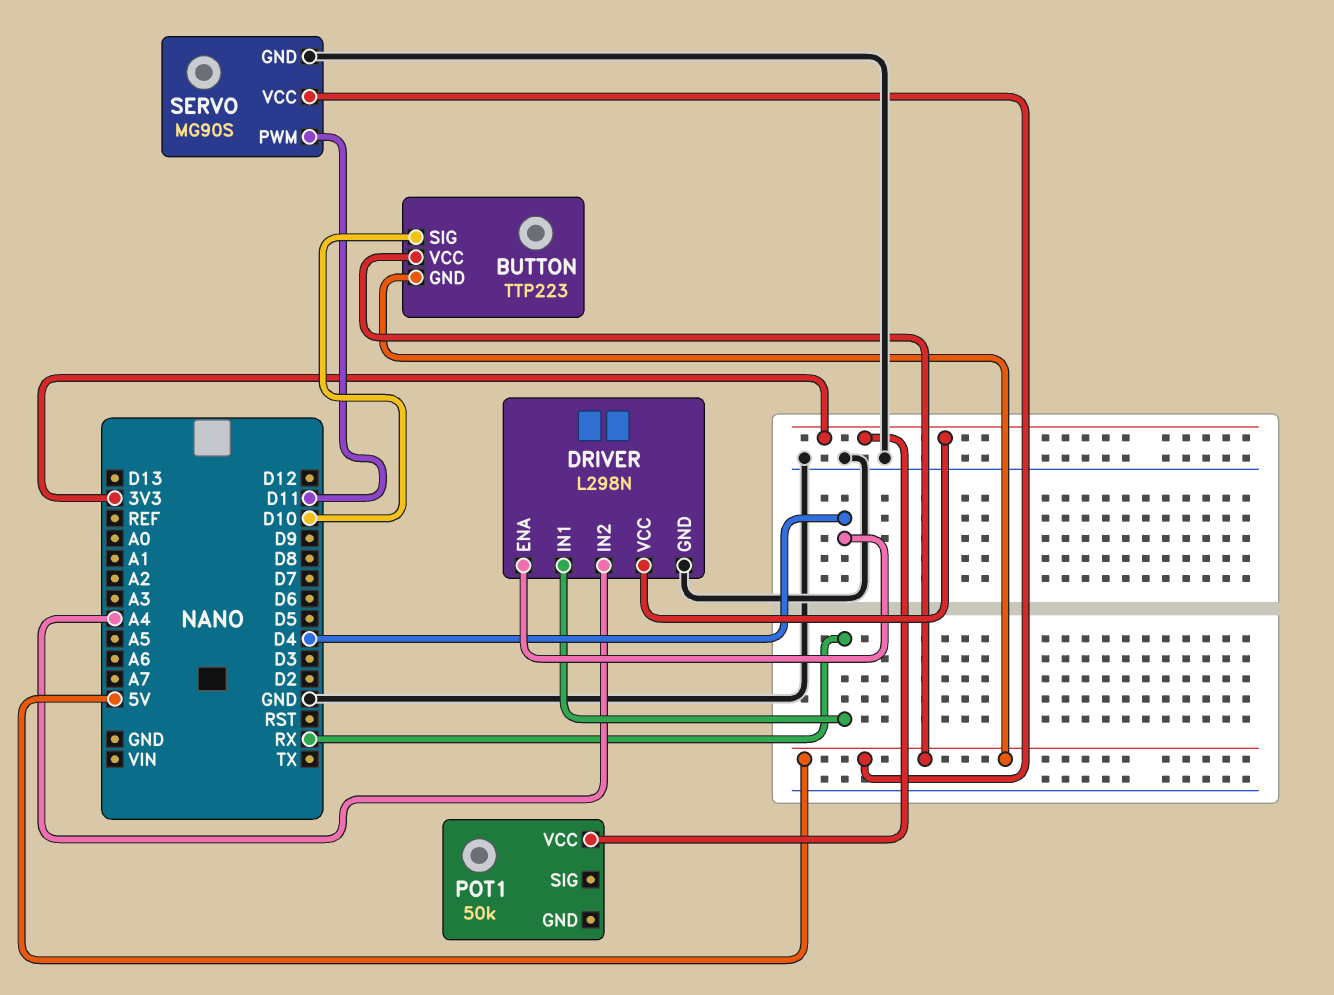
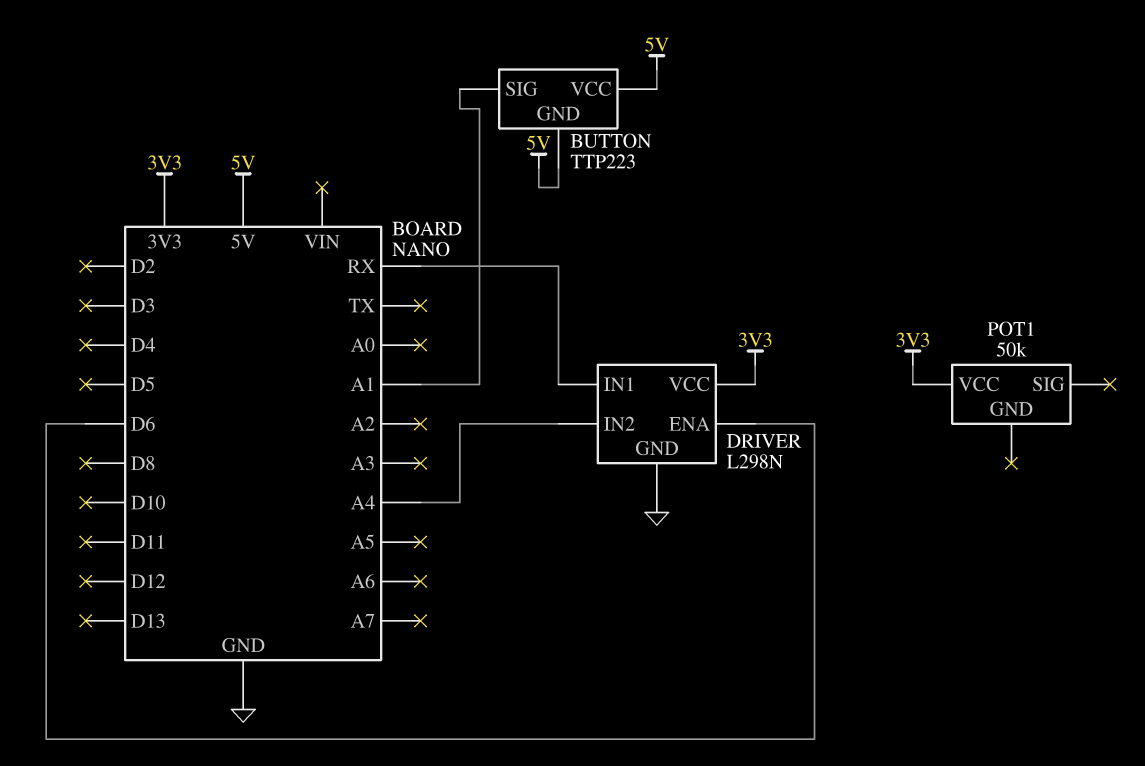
BUTTON pin SIG: D10 -> A1
DRIVER pin ENA: D4 -> D6
SERVO: MG90S -> none
SERVO pin GND: GND -> none
SERVO pin PWM: D11 -> none
SERVO pin VCC: 5V -> none

